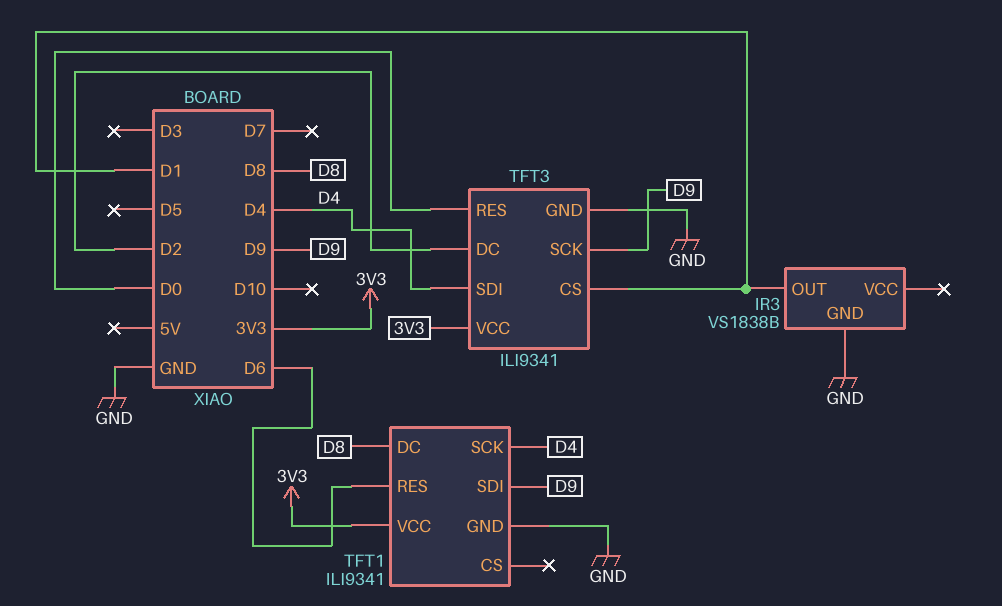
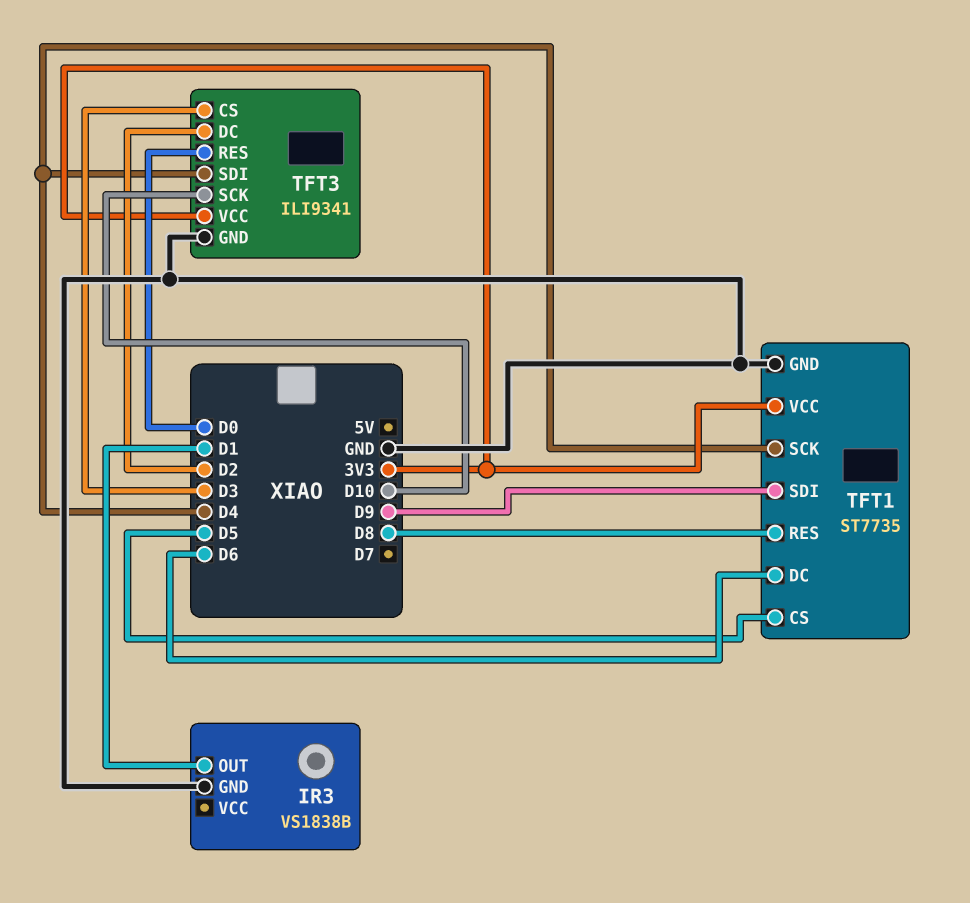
TFT1: ILI9341 -> ST7735
TFT1 pin CS: none -> D5
TFT1 pin DC: D8 -> D6
TFT1 pin RES: D6 -> D8
TFT3 pin CS: D1 -> D3
TFT3 pin SCK: D9 -> D10

